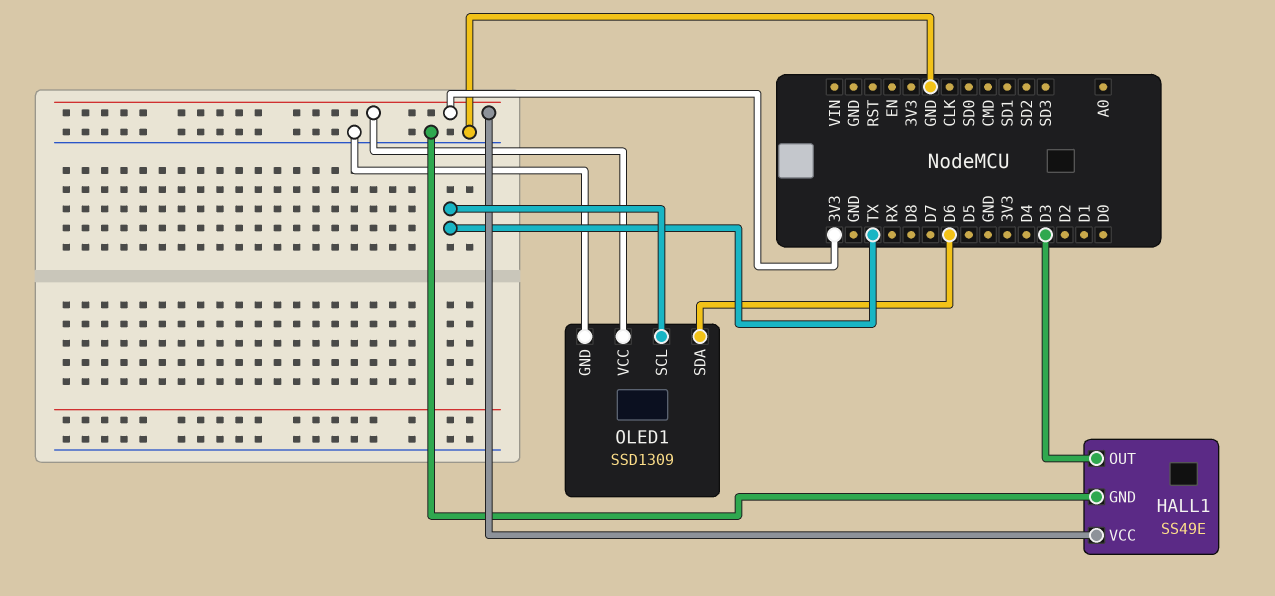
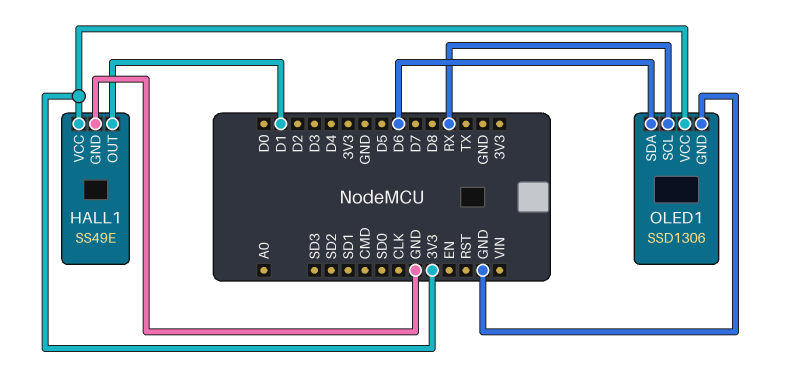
HALL1 pin OUT: D3 -> D1
OLED1: SSD1309 -> SSD1306
OLED1 pin SCL: TX -> RX

